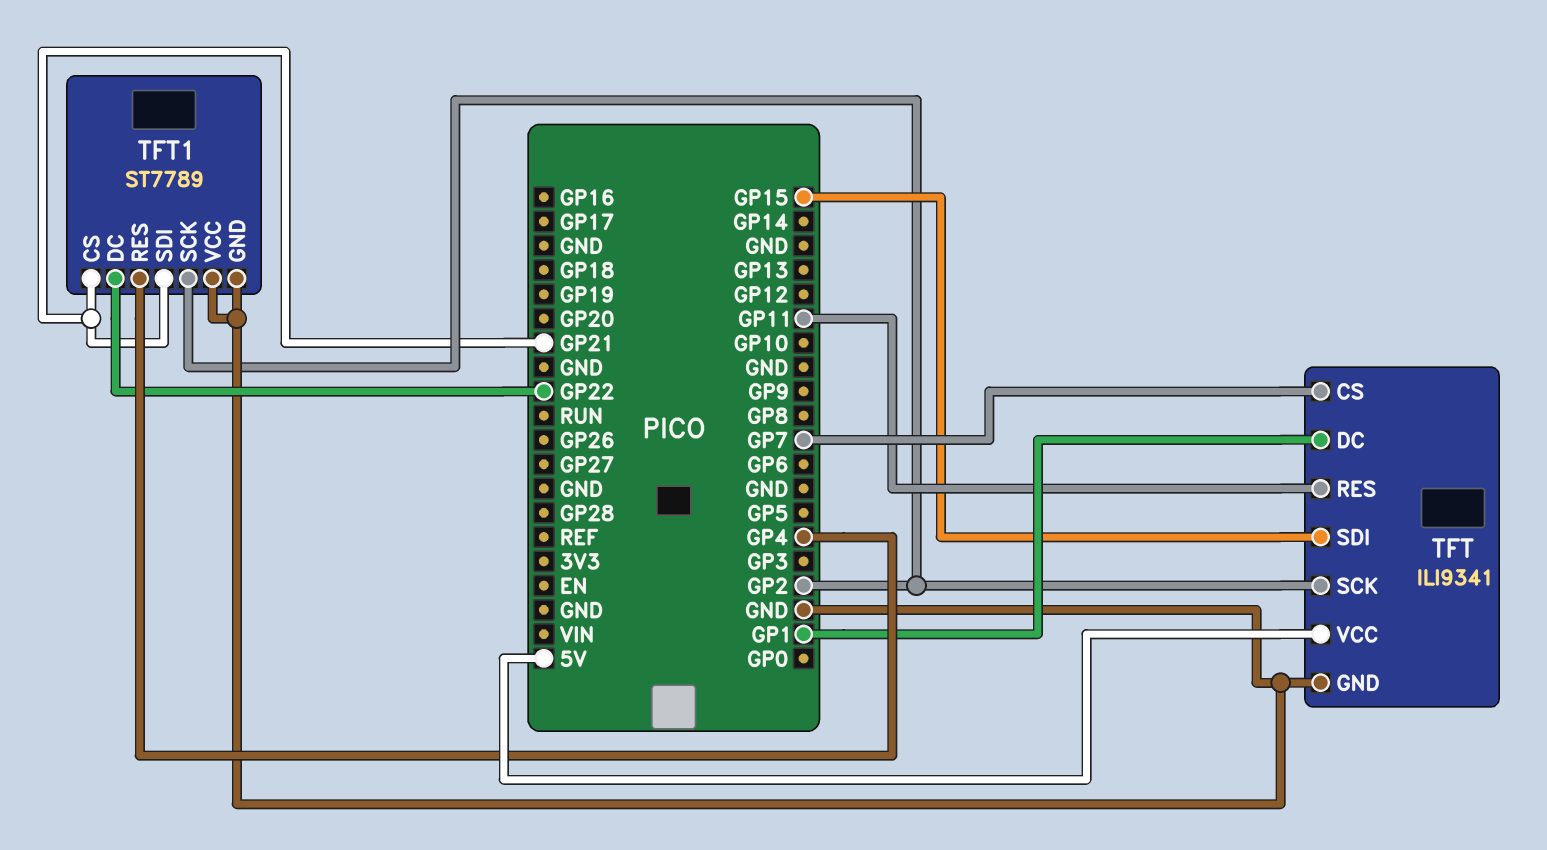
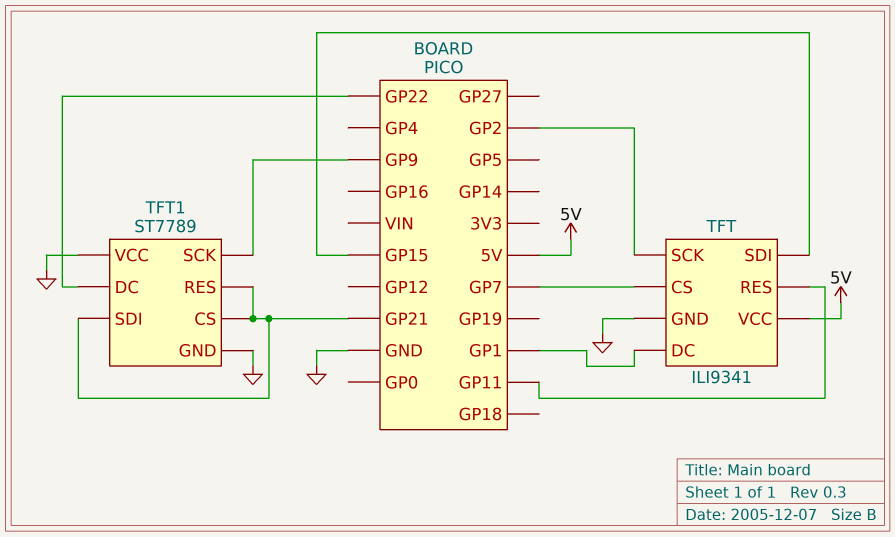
TFT1 pin RES: GP4 -> GP21
TFT1 pin SCK: GP2 -> GP9

